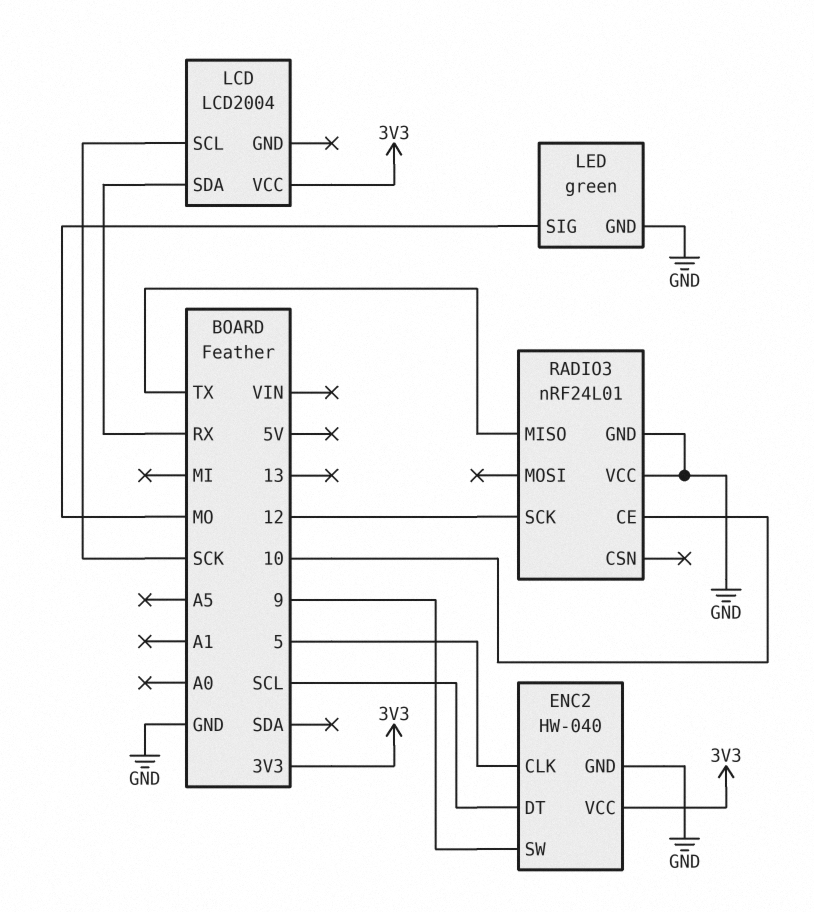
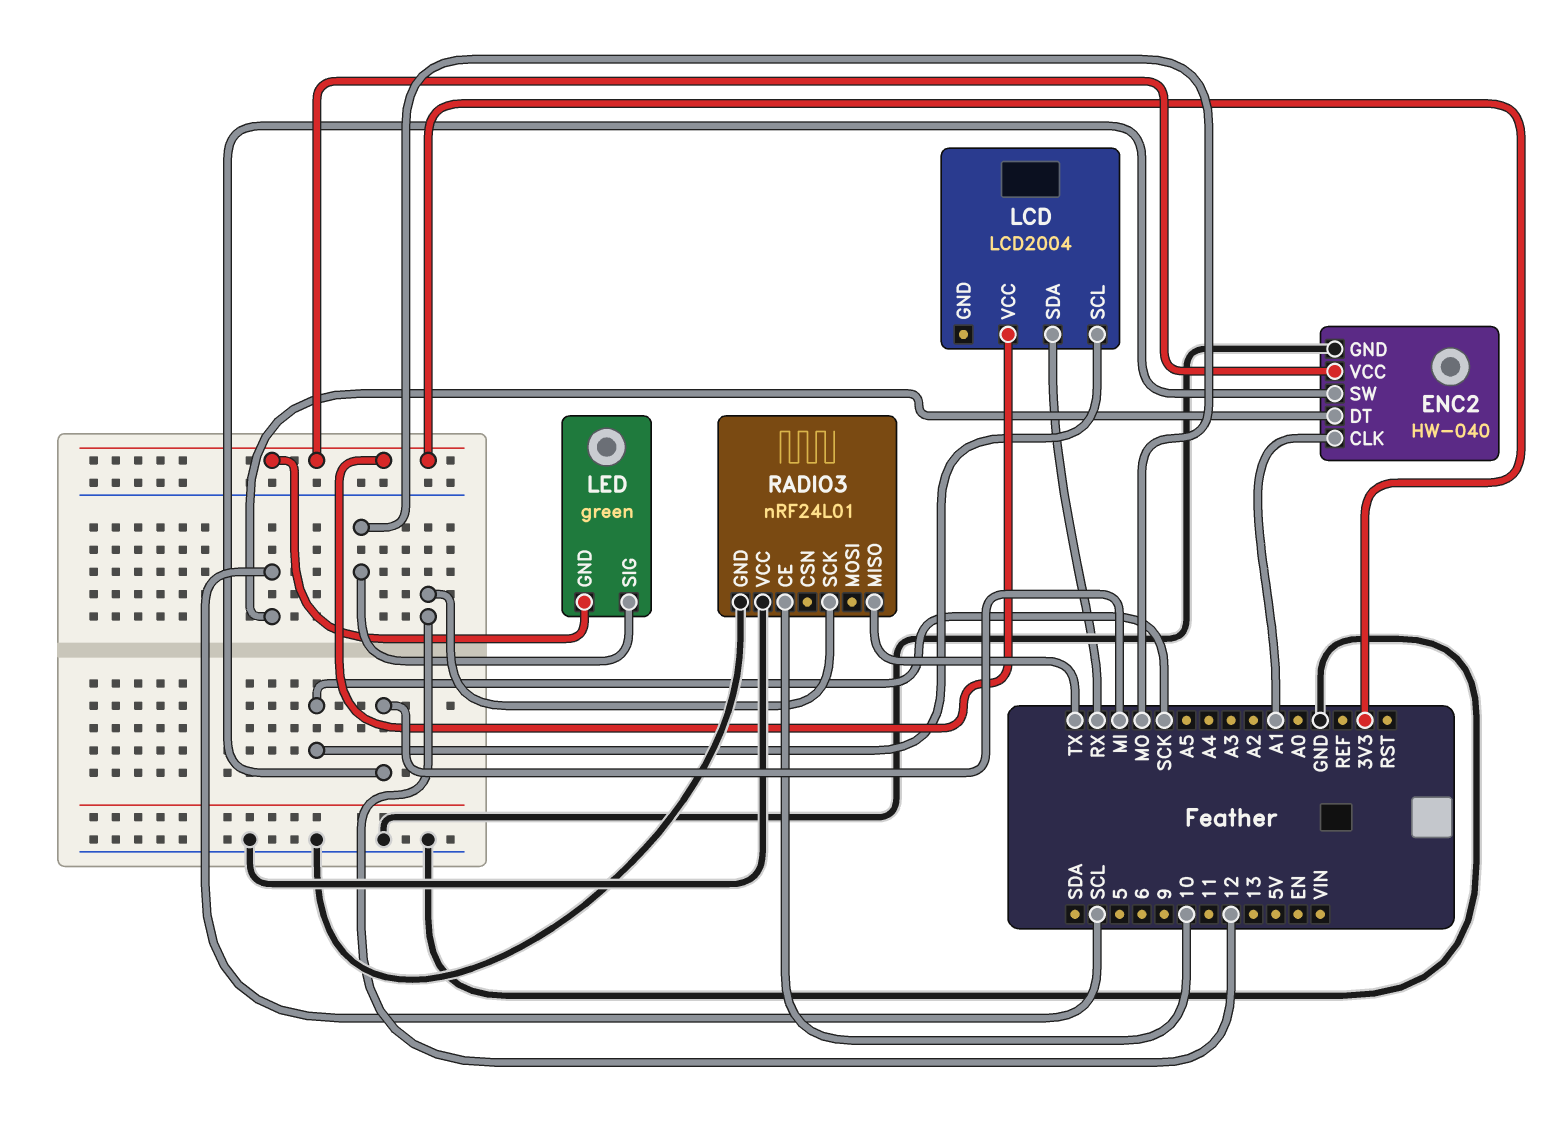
ENC2 pin CLK: 5 -> A1
ENC2 pin SW: 9 -> MI
LED pin GND: GND -> 3V3

